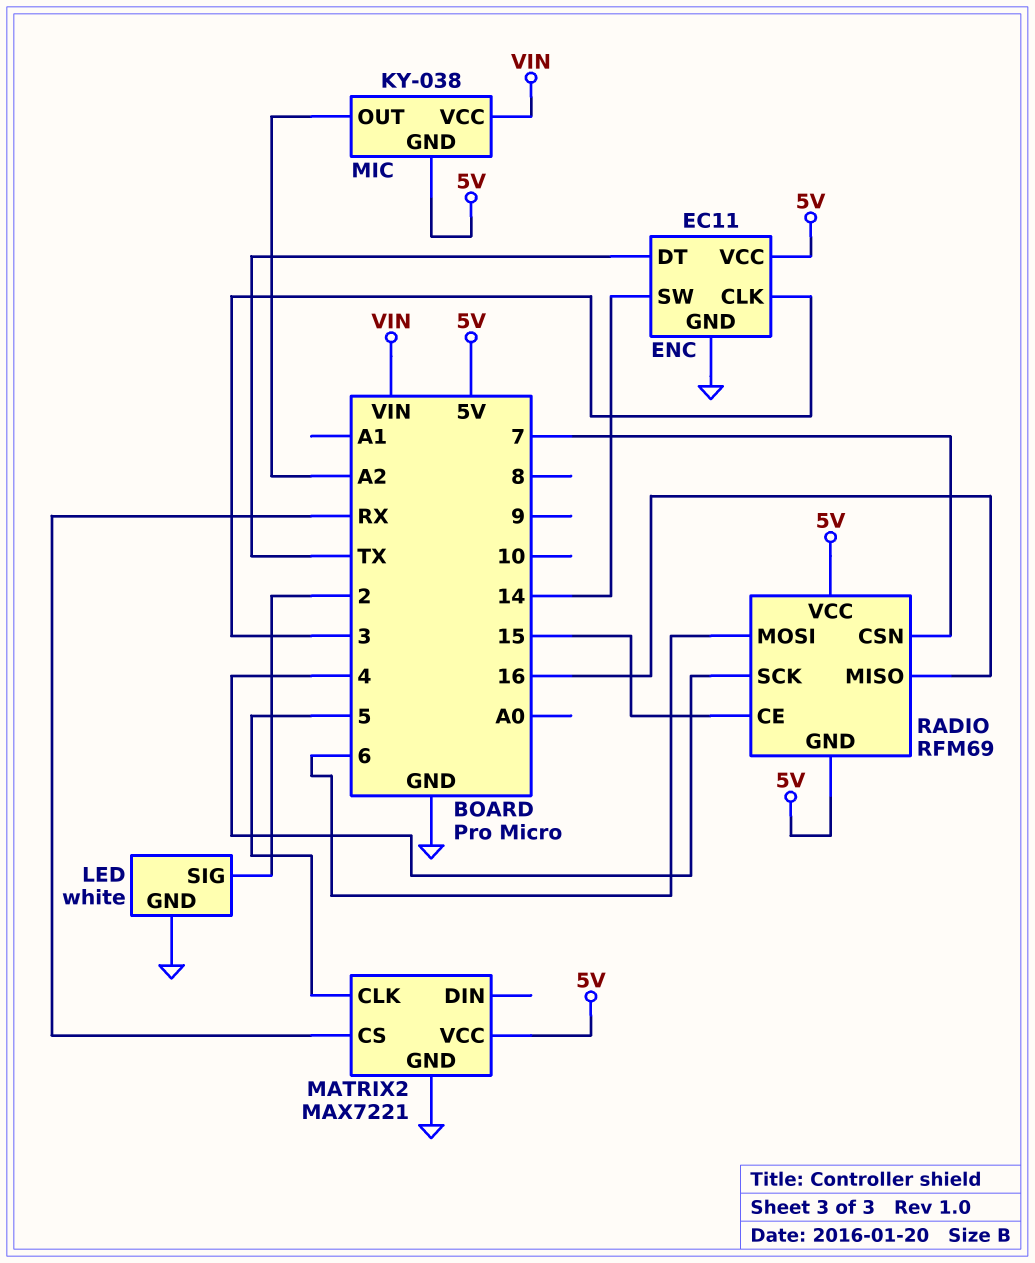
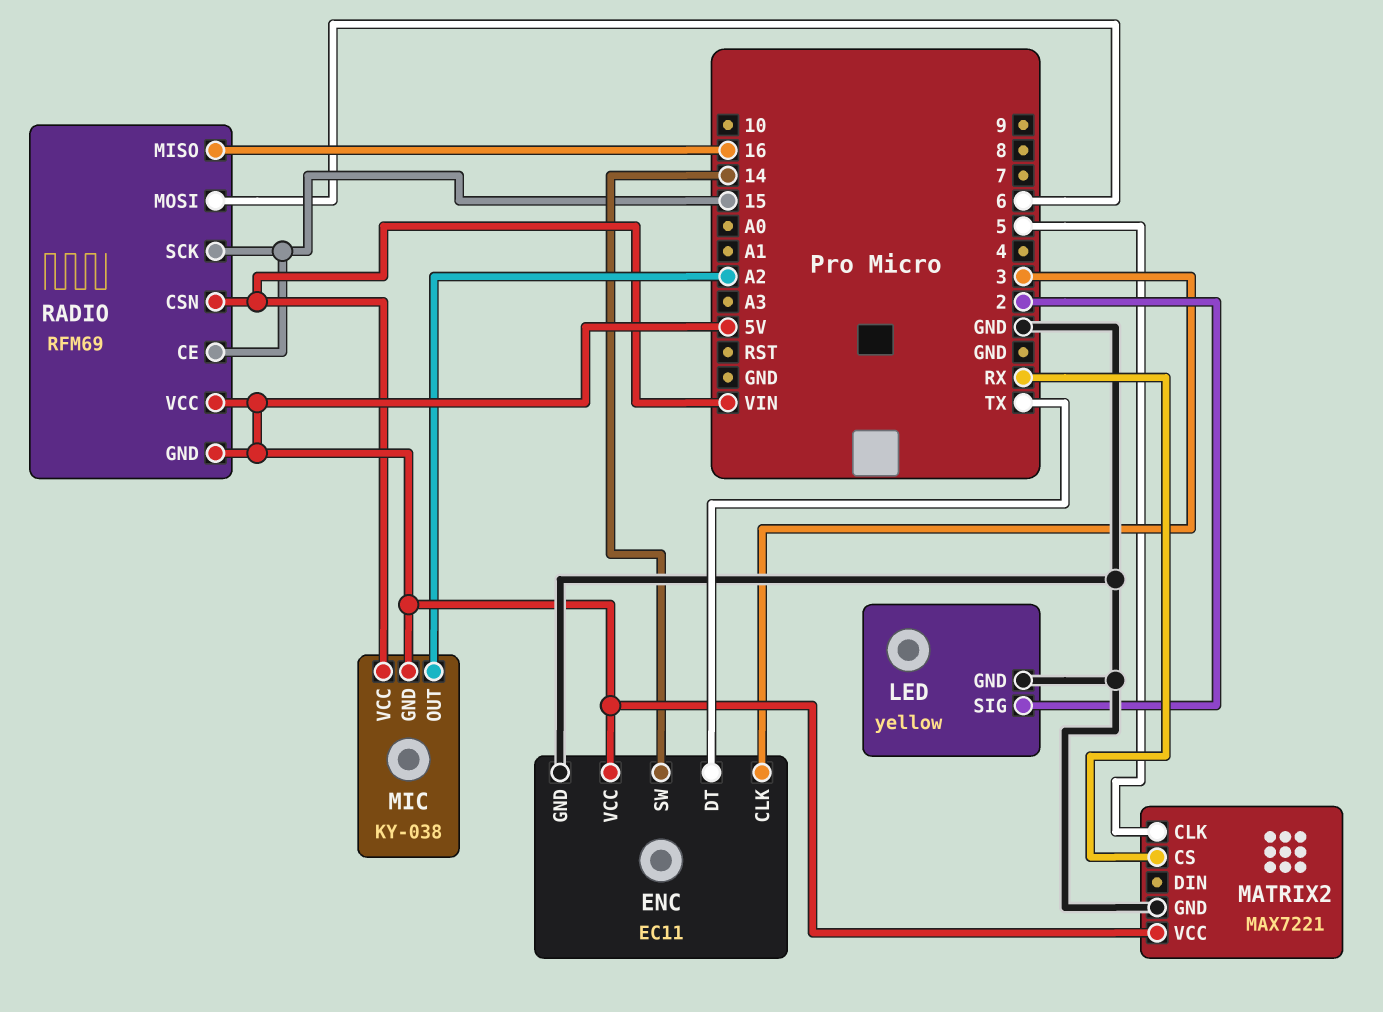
LED: white -> yellow
RADIO pin CSN: 7 -> VIN
RADIO pin SCK: 4 -> 15

